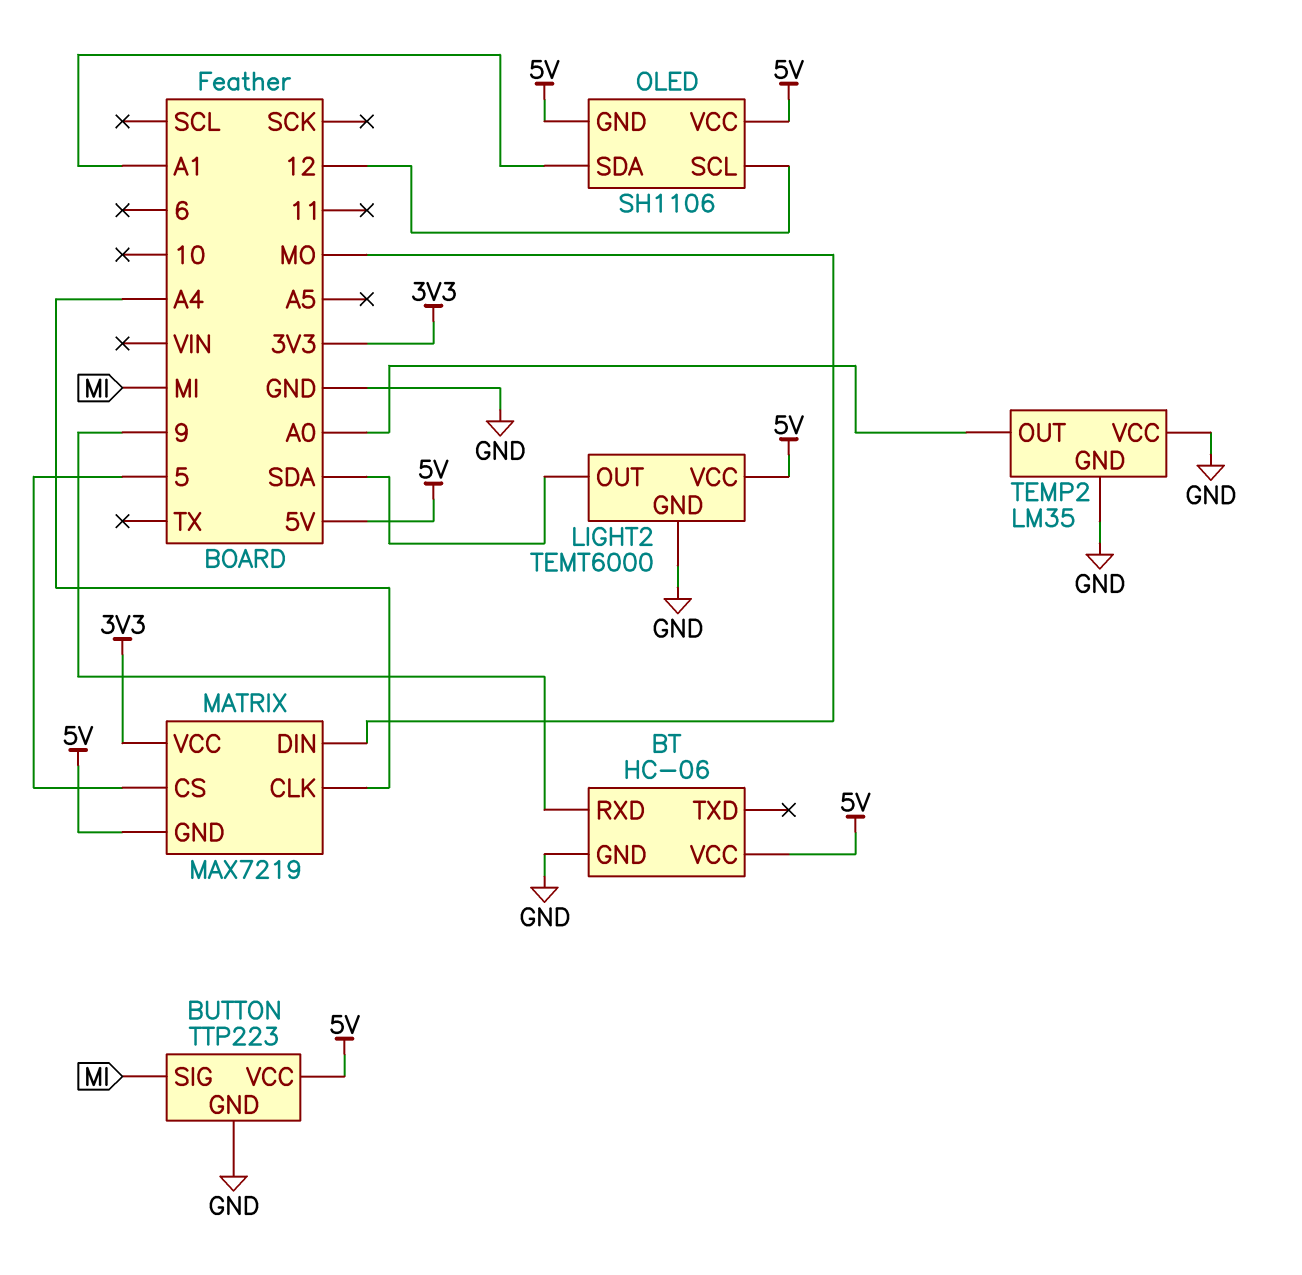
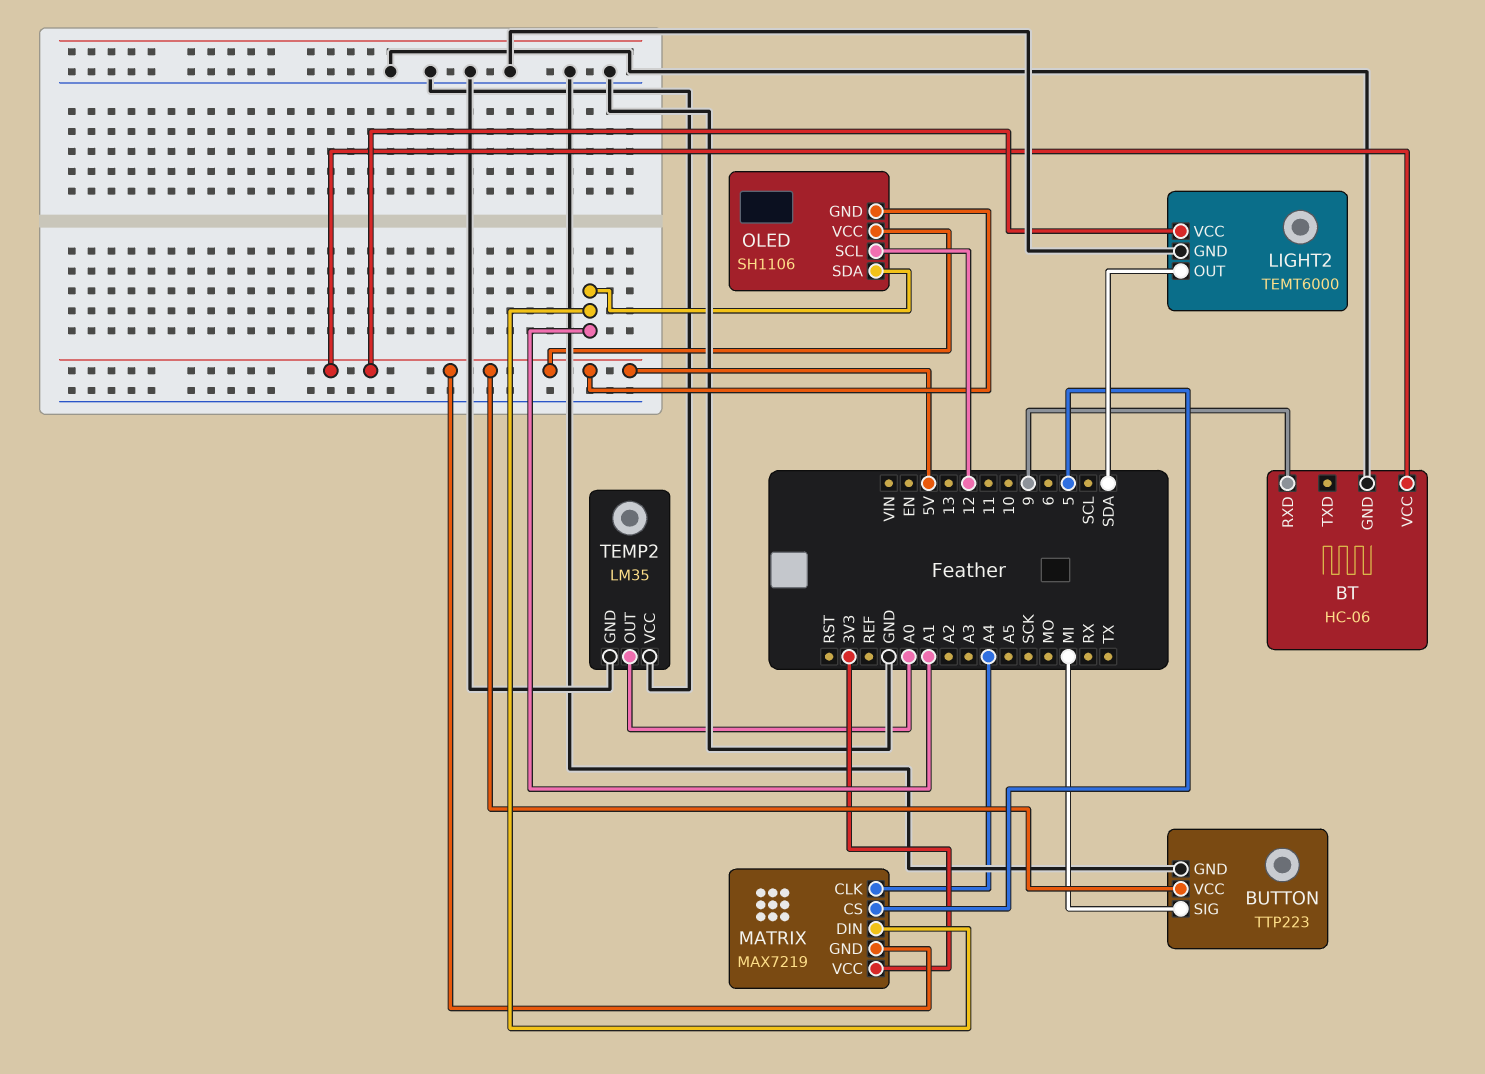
MATRIX pin DIN: MO -> A1

